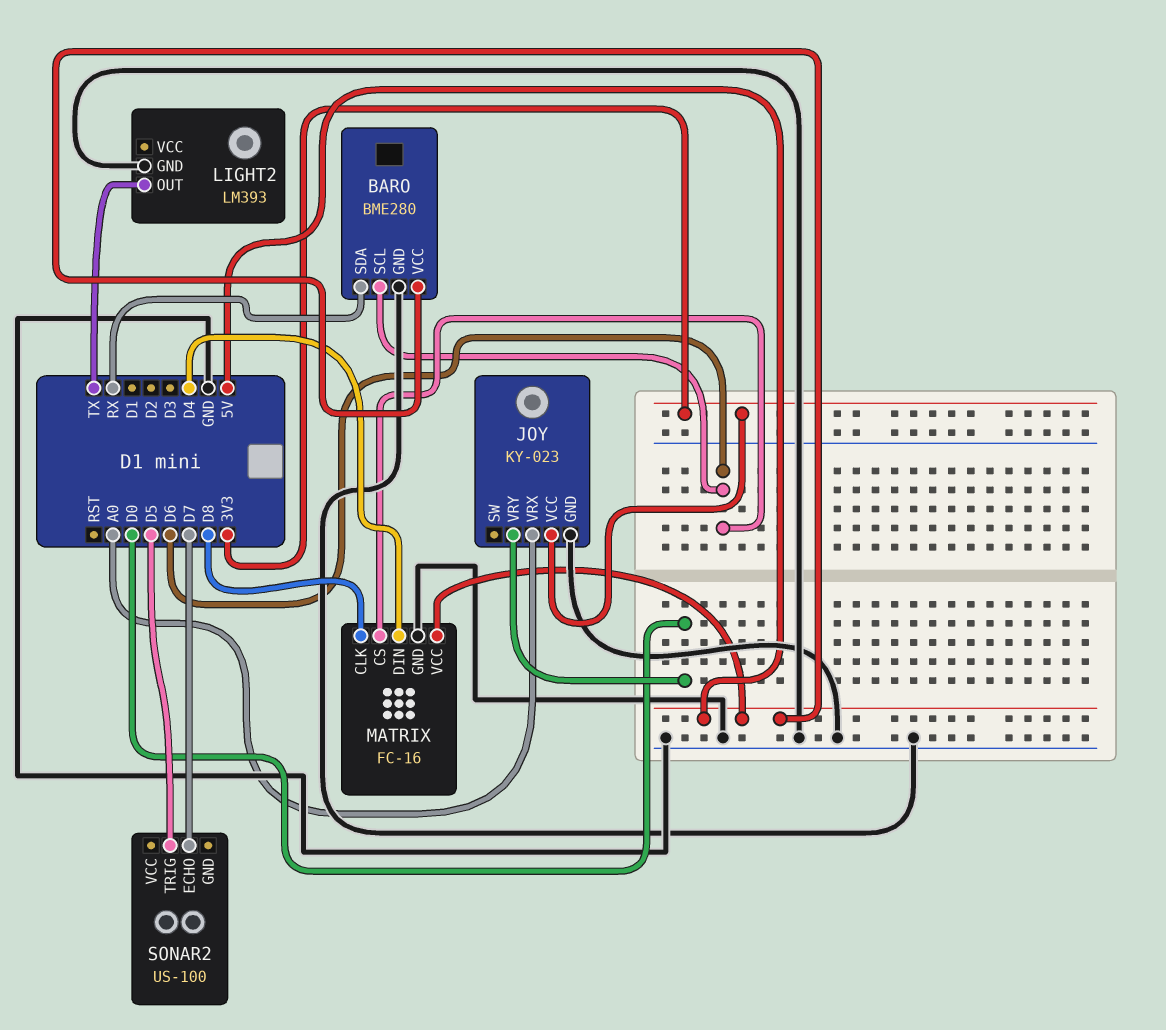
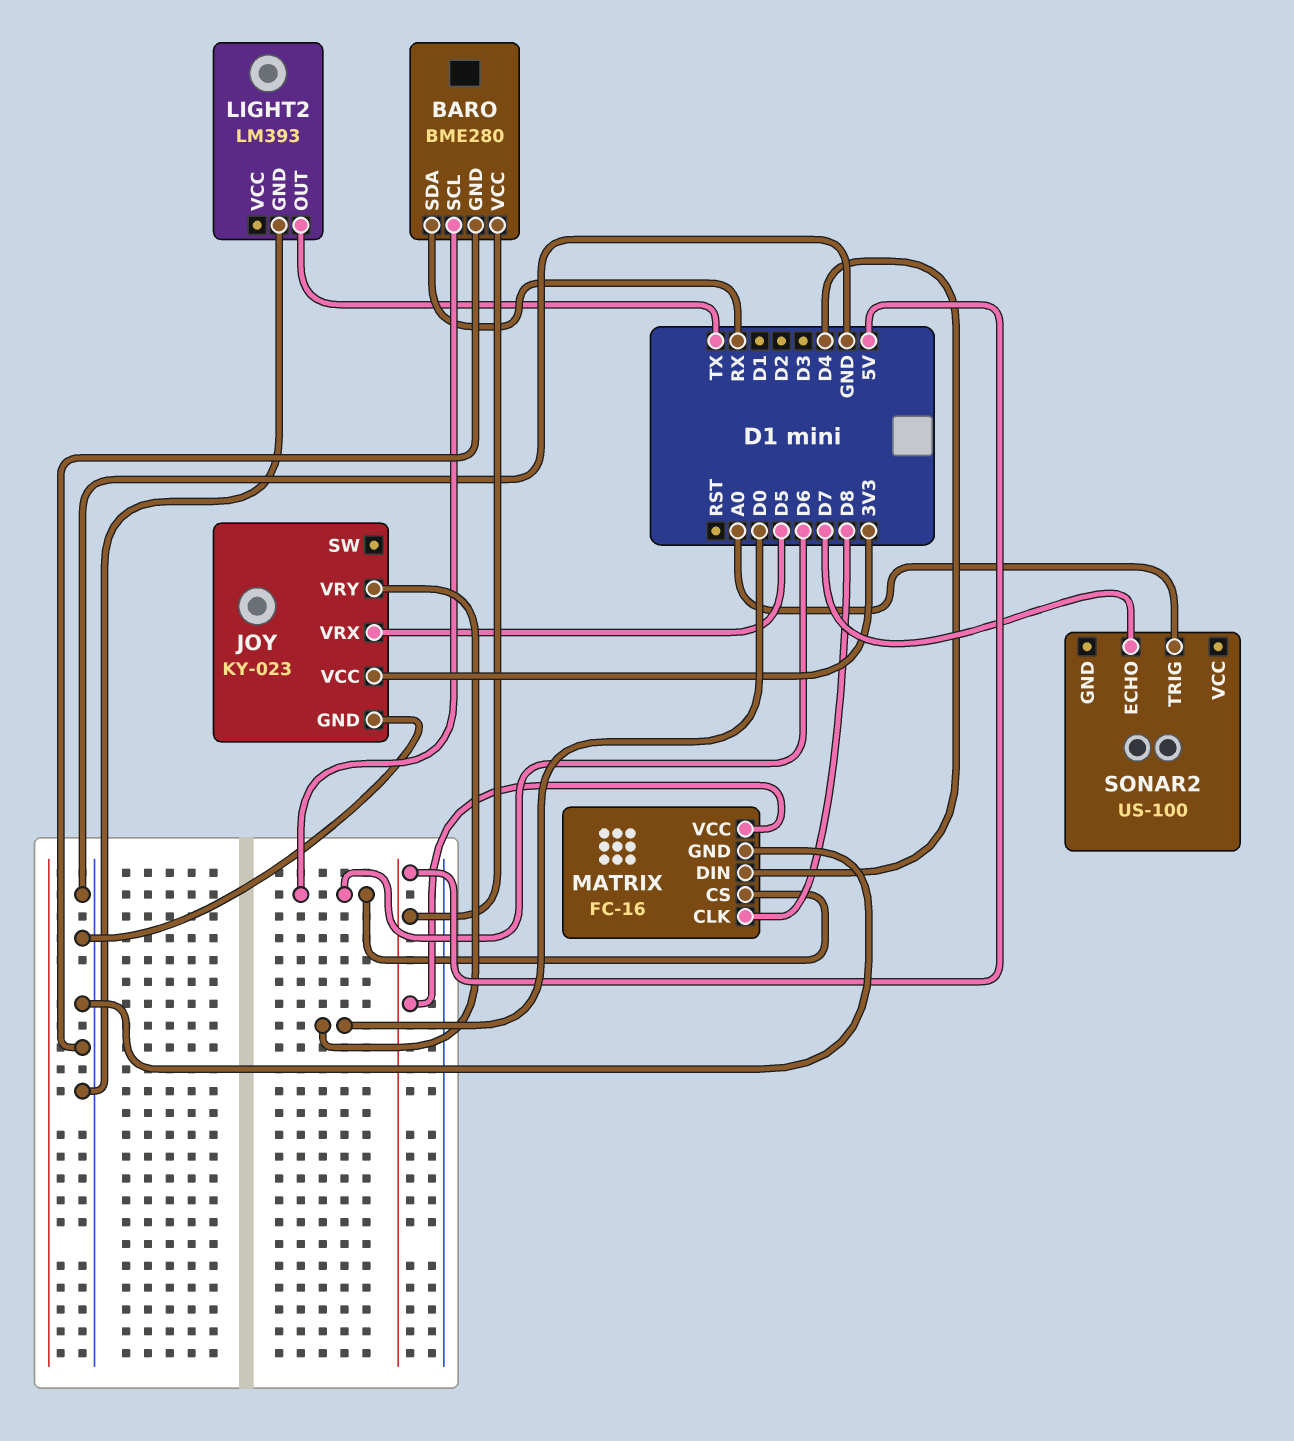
JOY pin VRX: A0 -> D5
SONAR2 pin TRIG: D5 -> A0

